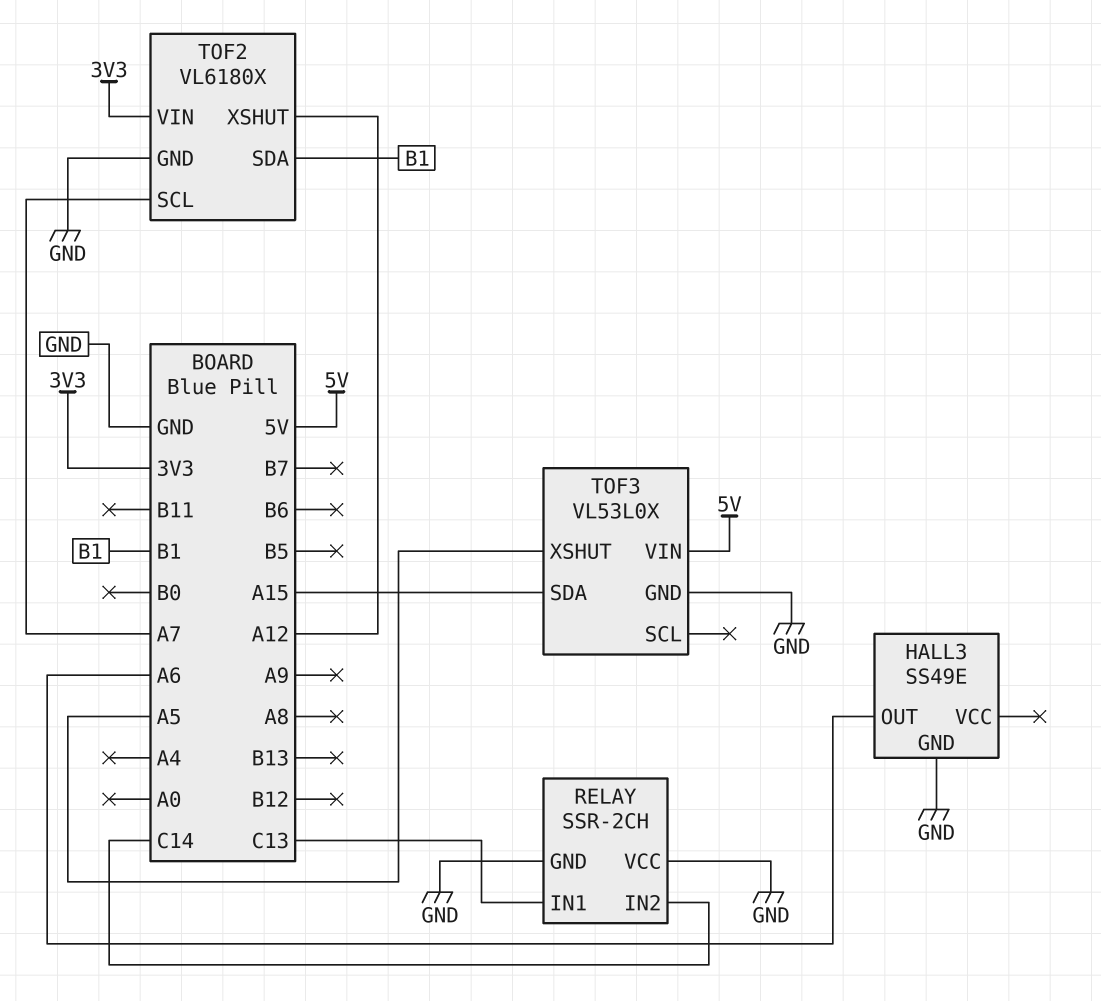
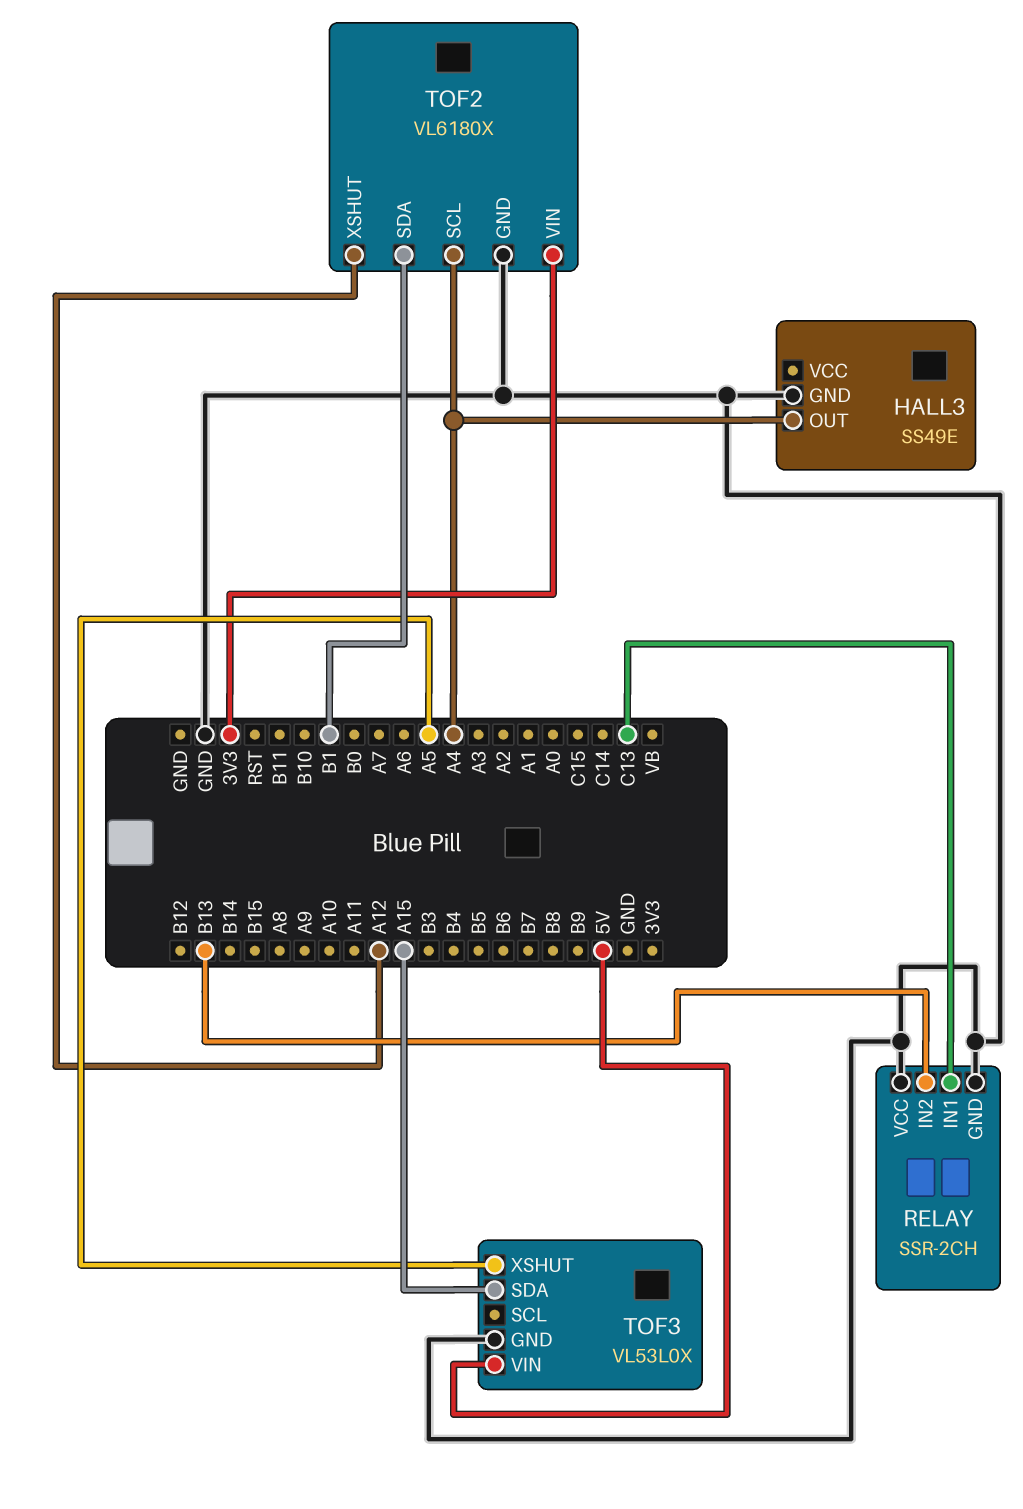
HALL3 pin OUT: A6 -> A4
RELAY pin IN2: C14 -> B13
TOF2 pin SCL: A7 -> A4

